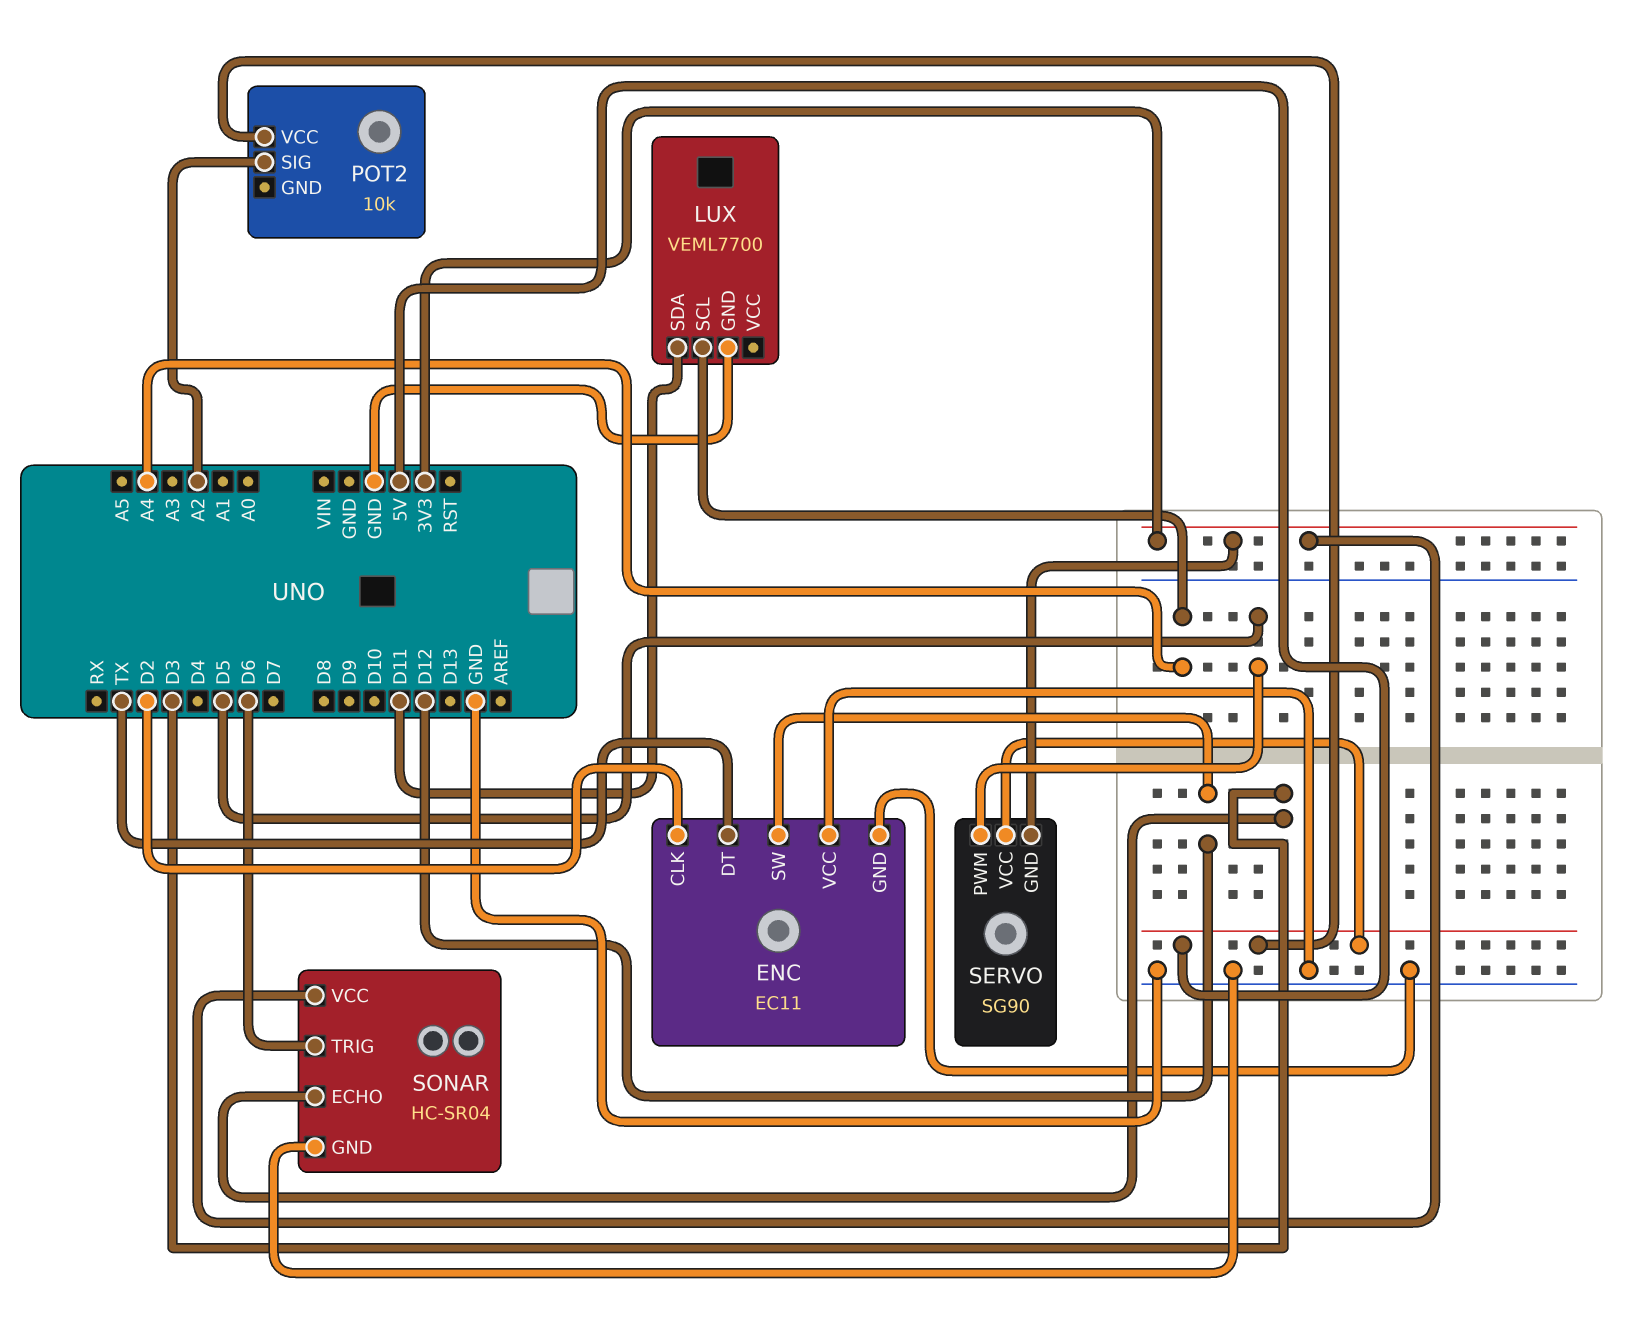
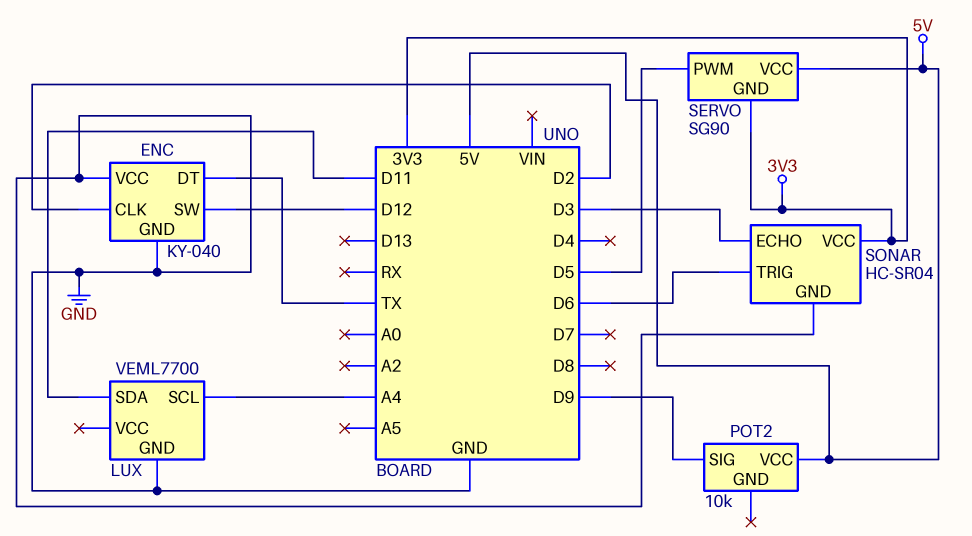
ENC: EC11 -> KY-040
POT2 pin SIG: A2 -> D9

